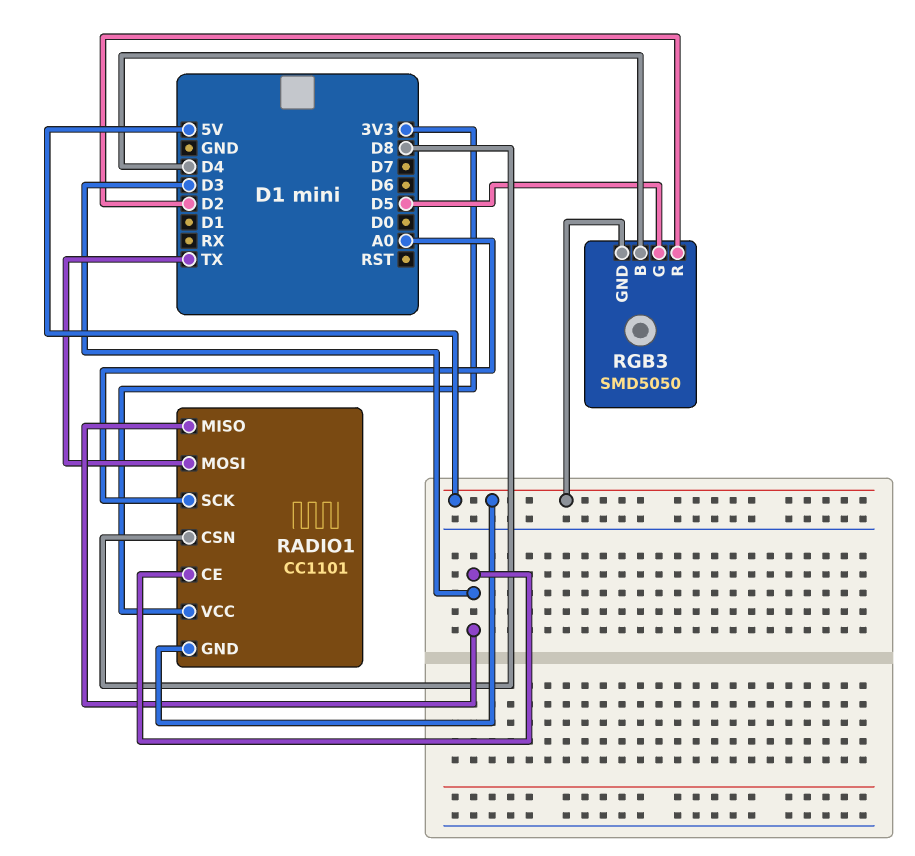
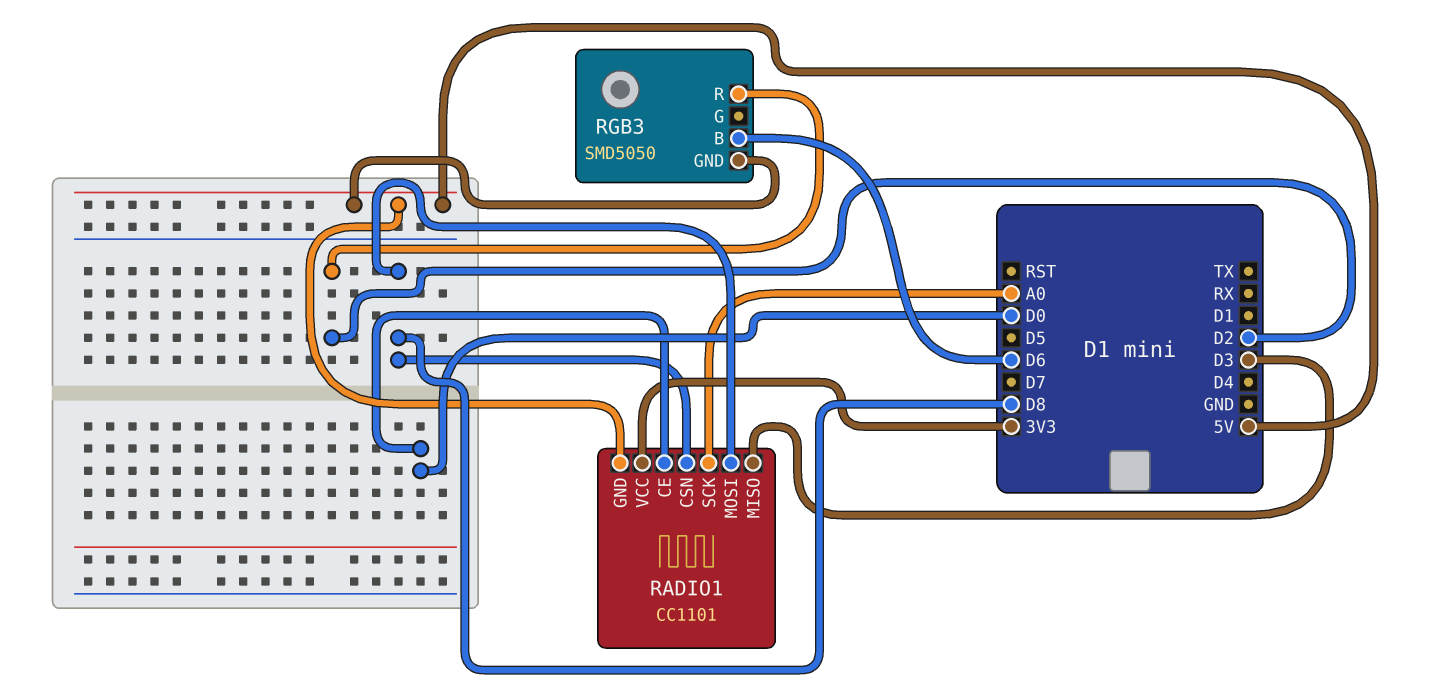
RADIO1 pin CE: D3 -> D0
RADIO1 pin MOSI: TX -> D8
RGB3 pin B: D4 -> D6
RGB3 pin G: D5 -> none

